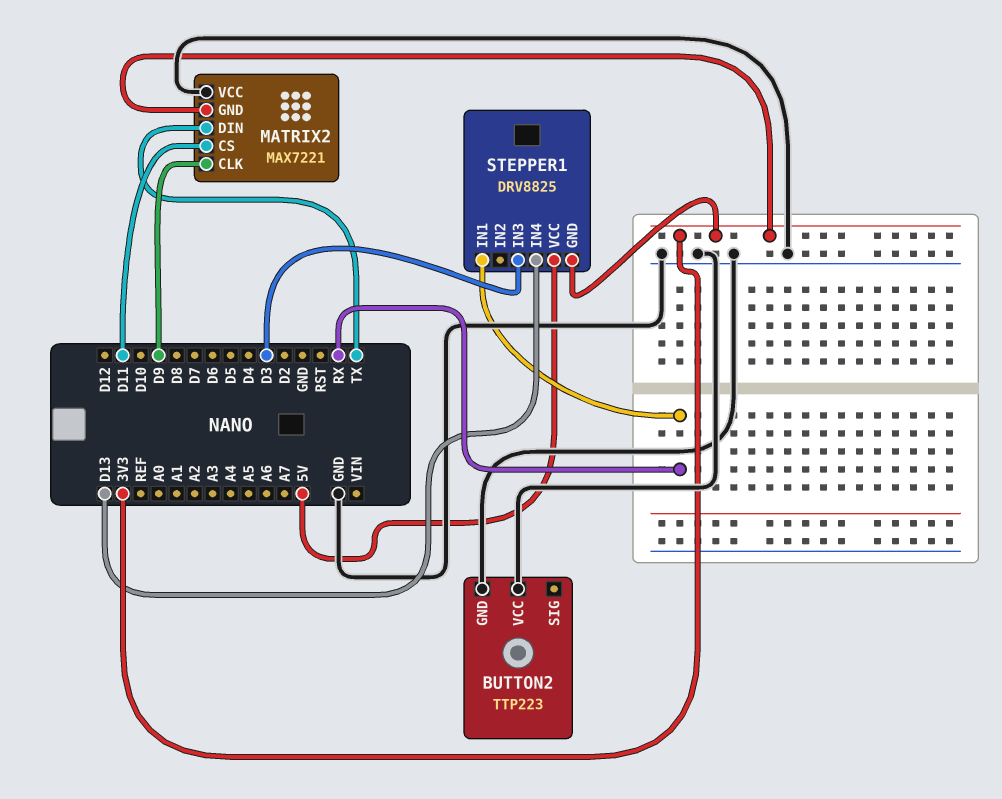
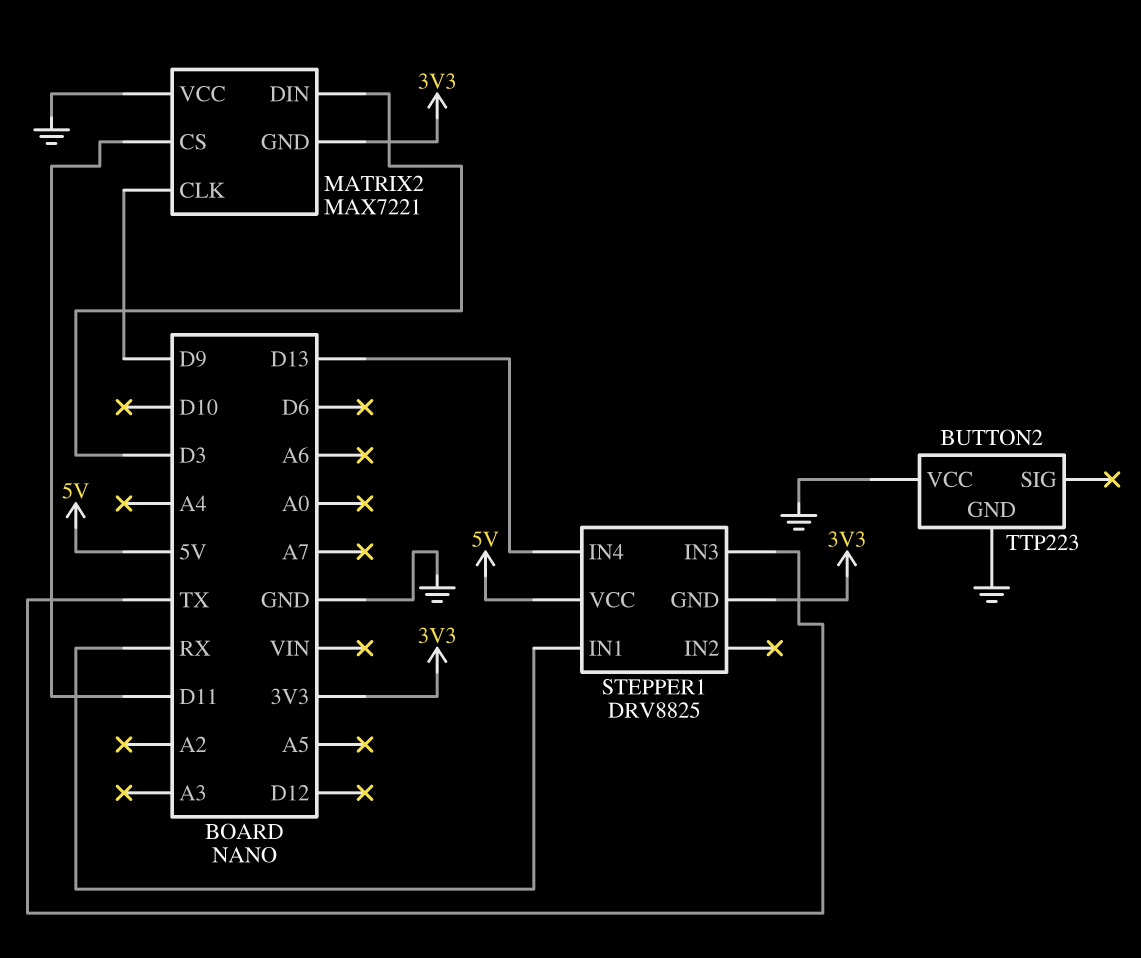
MATRIX2 pin DIN: TX -> D3
STEPPER1 pin IN3: D3 -> TX

